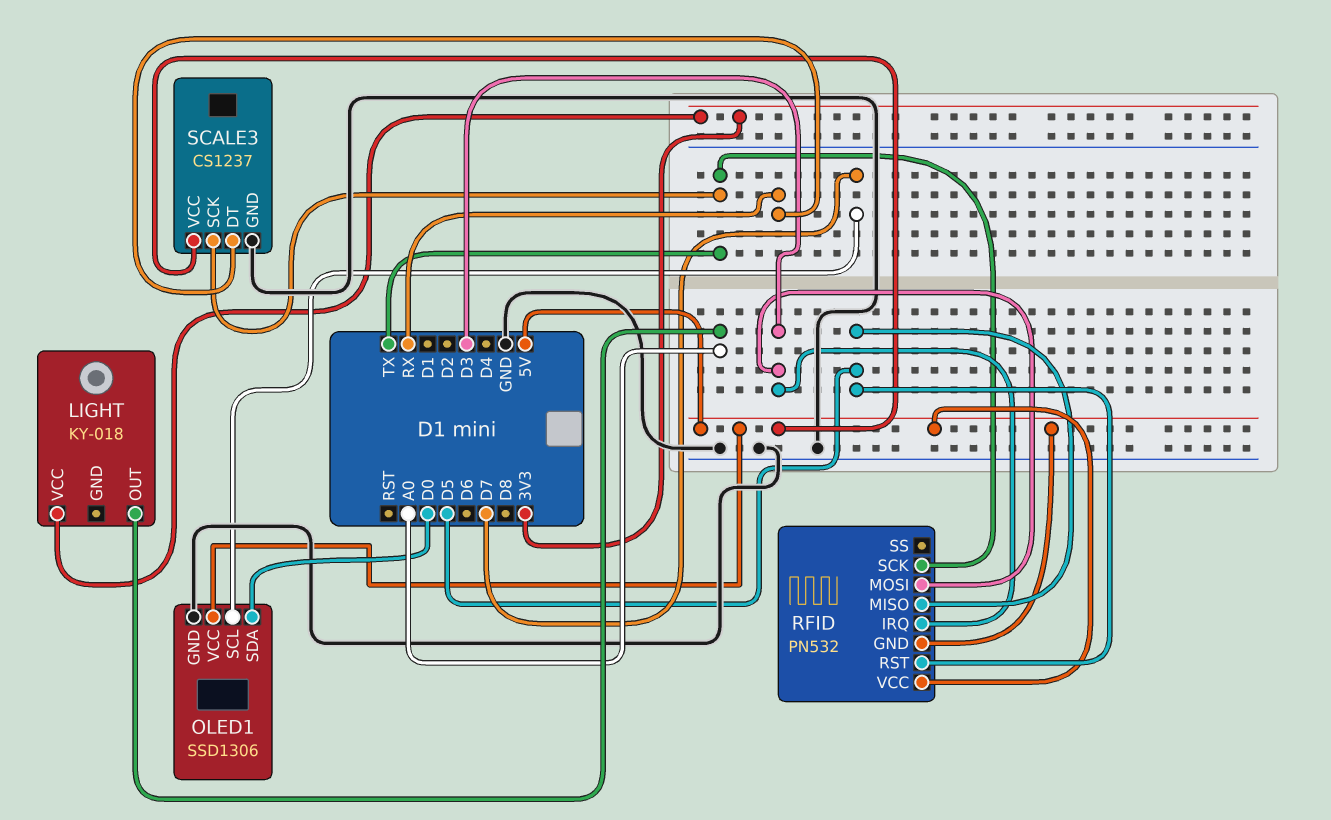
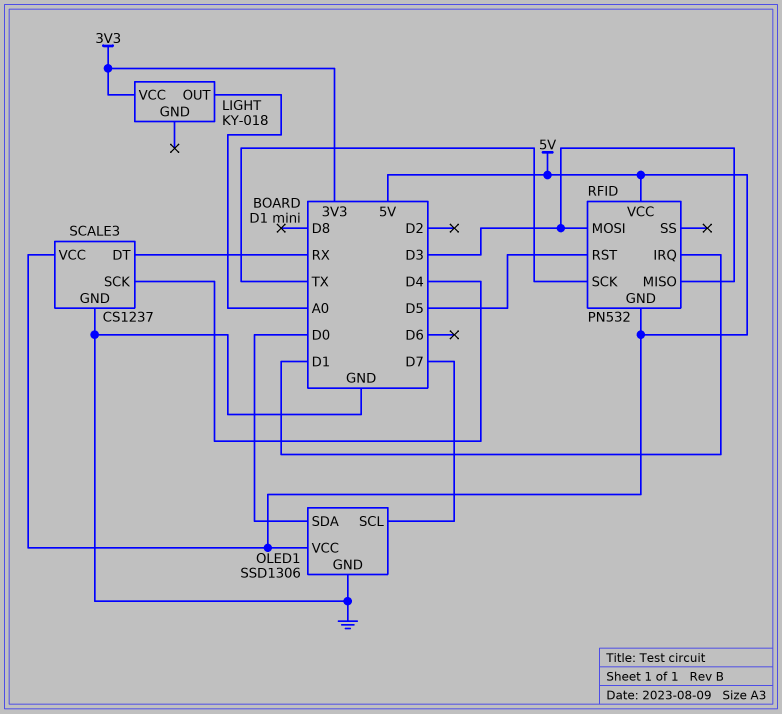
RFID pin IRQ: D3 -> D1
RFID pin MISO: D5 -> D3
SCALE3 pin SCK: TX -> D4

